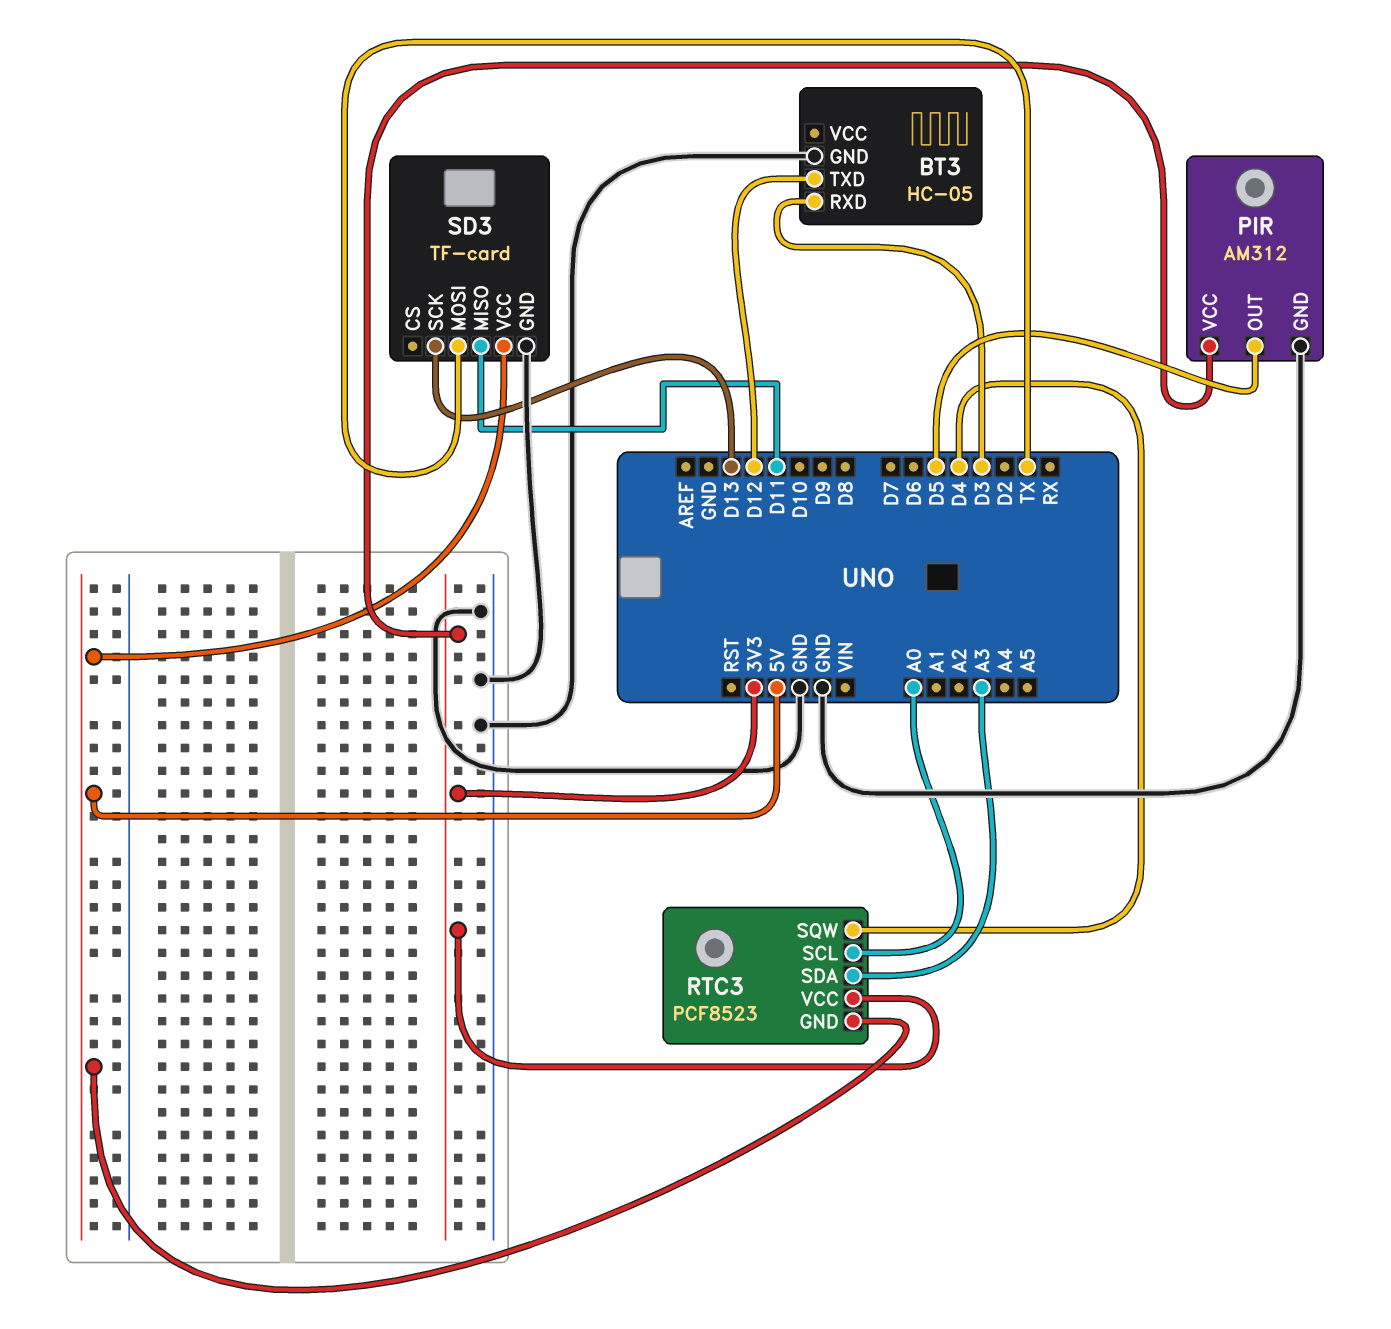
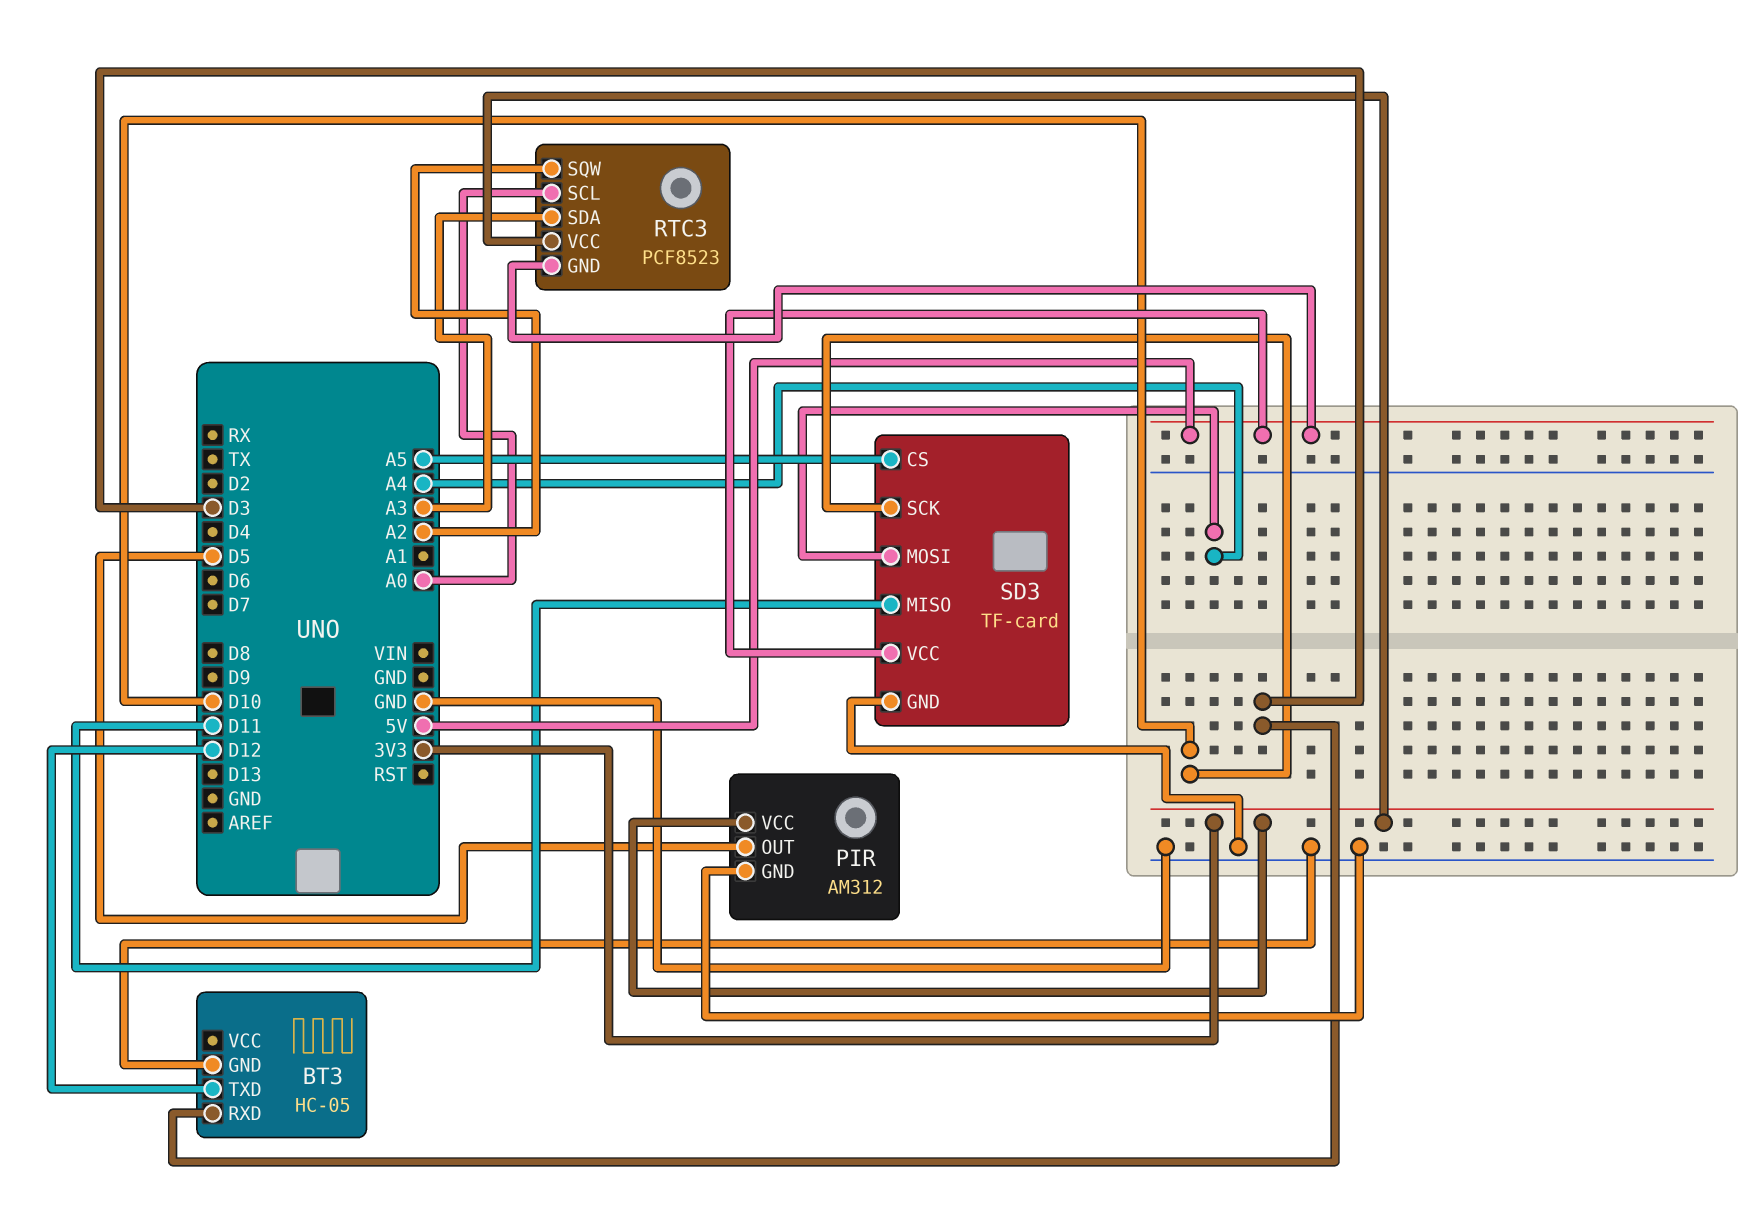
RTC3 pin SQW: D4 -> A2
SD3 pin CS: none -> A5
SD3 pin MOSI: TX -> A4
SD3 pin SCK: D13 -> D10

